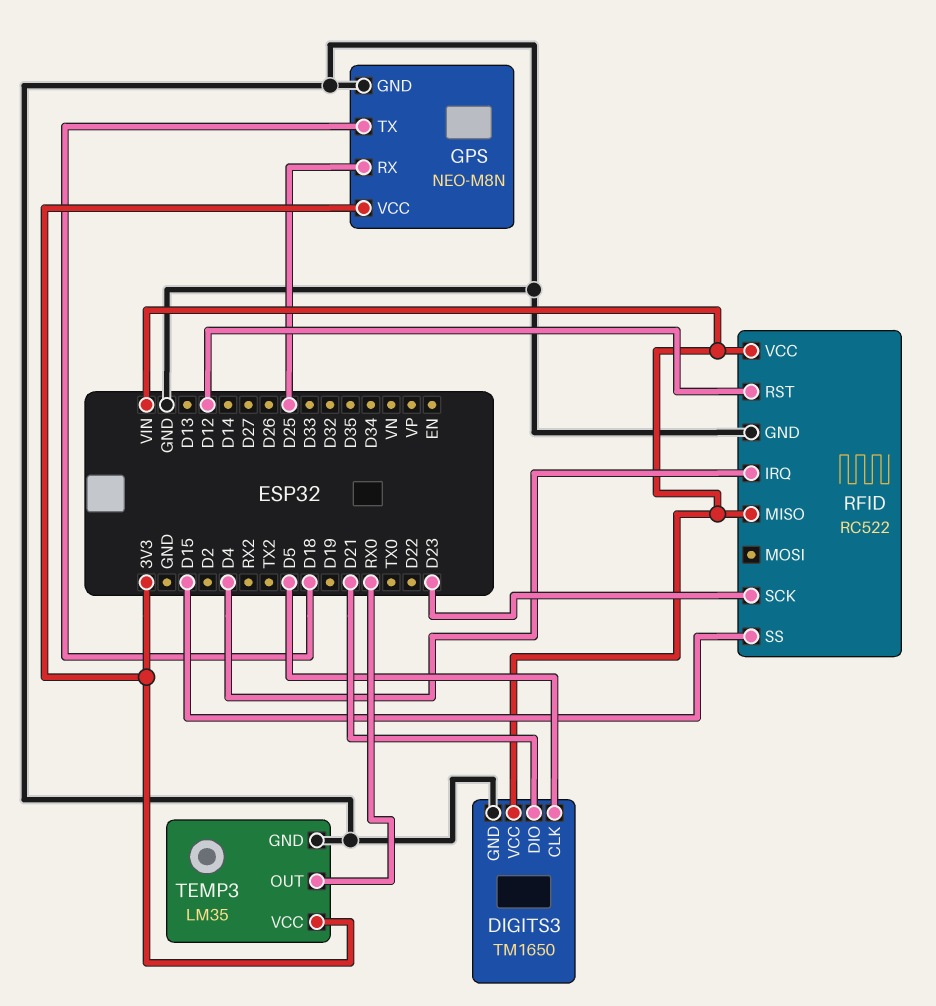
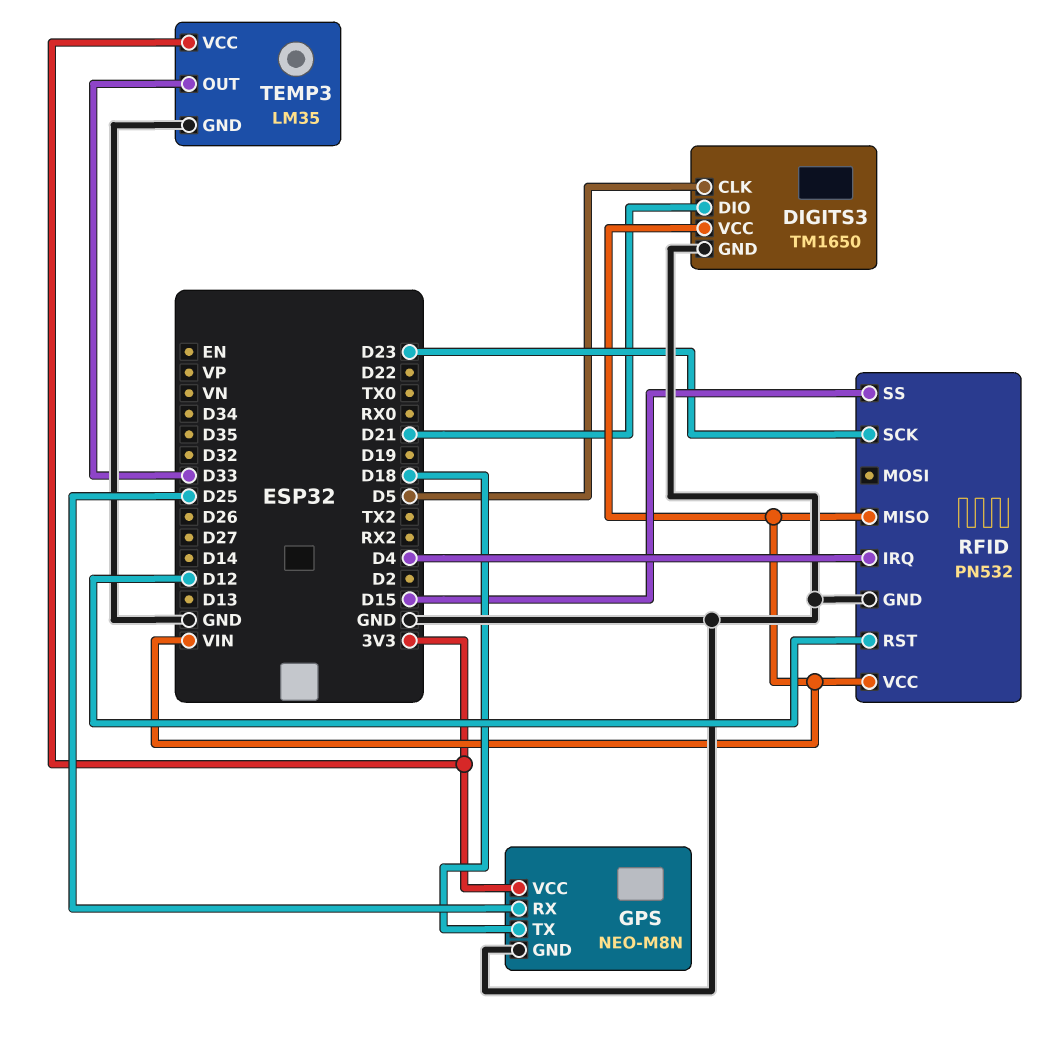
RFID: RC522 -> PN532
TEMP3 pin OUT: RX0 -> D33

